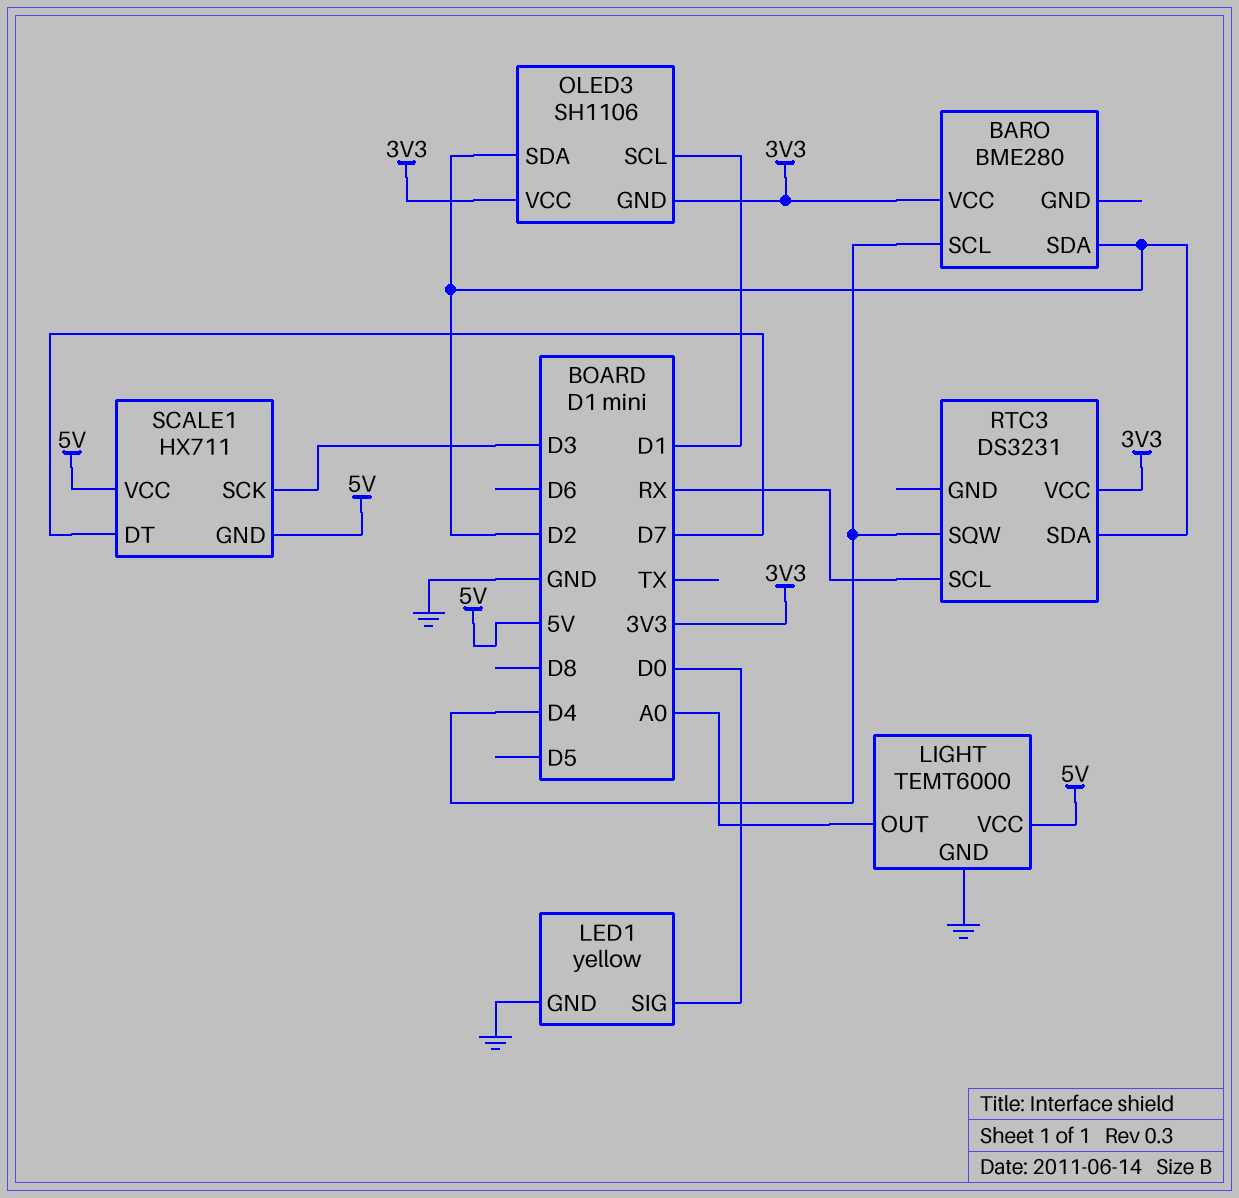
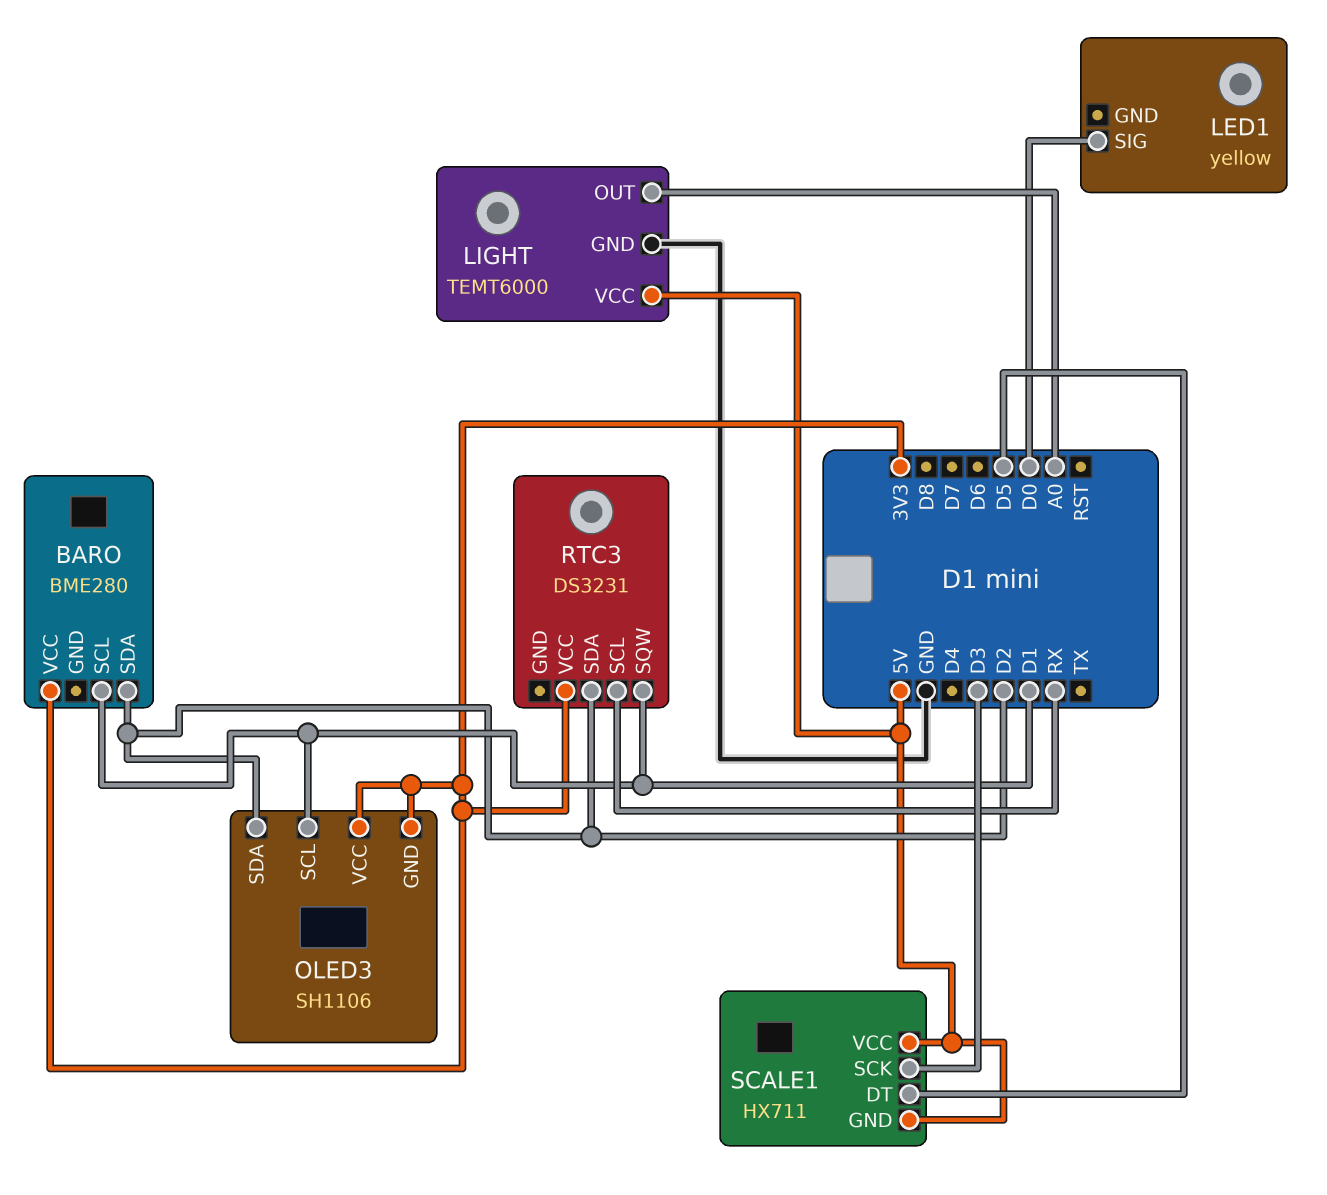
BARO pin SCL: D4 -> D1
LED1 pin GND: GND -> none
RTC3 pin SQW: D4 -> D1
SCALE1 pin DT: D7 -> D5

